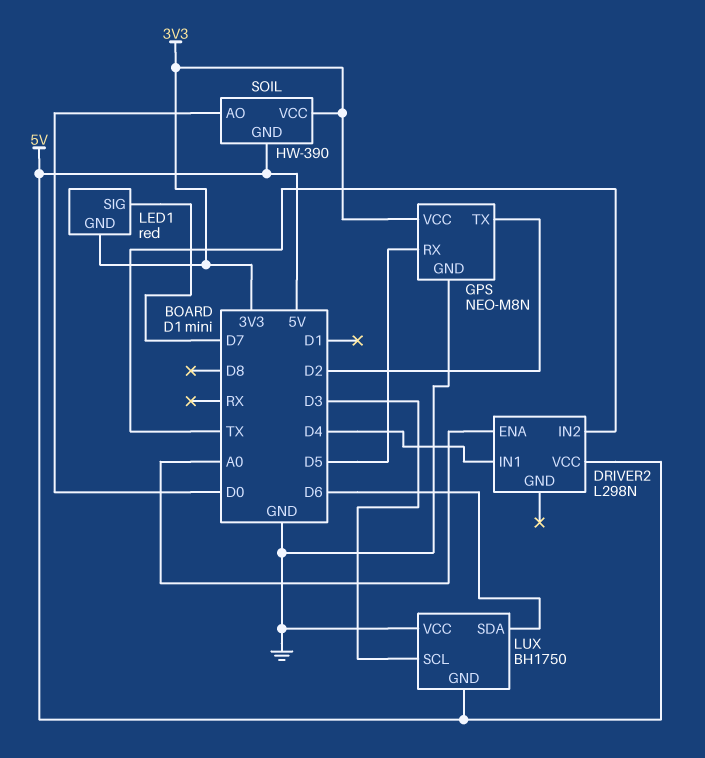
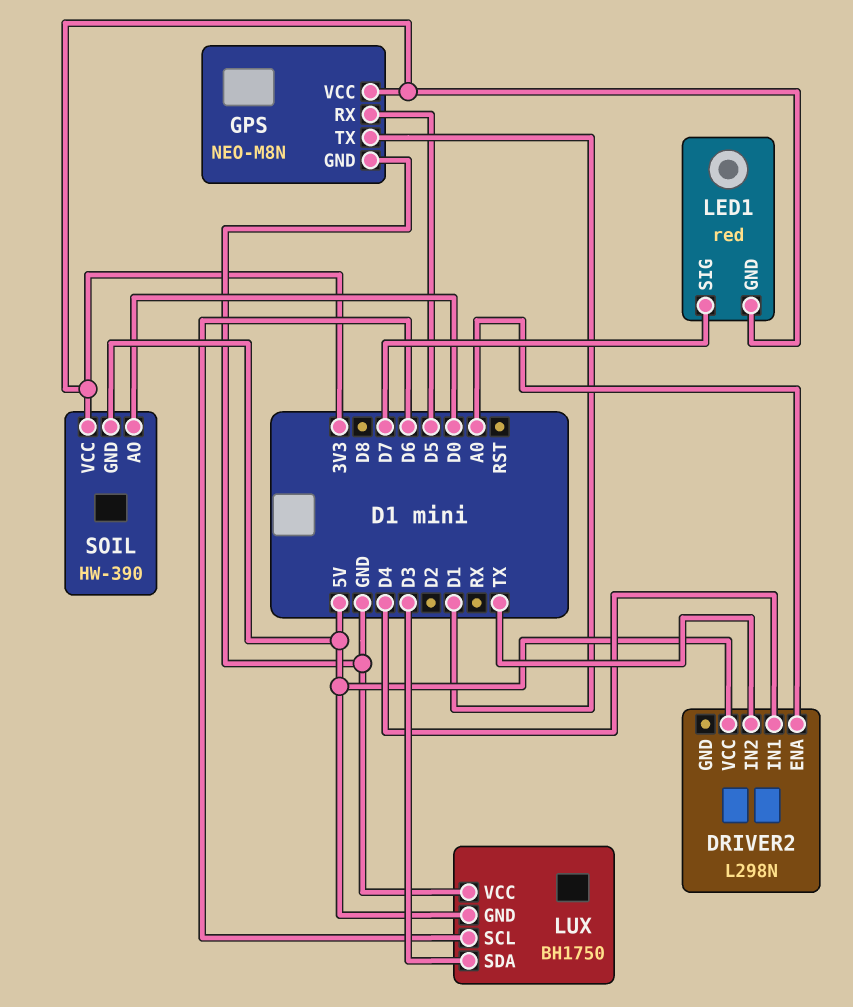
GPS pin TX: D2 -> D1
LUX pin SCL: D3 -> D6
LUX pin SDA: D6 -> D3

